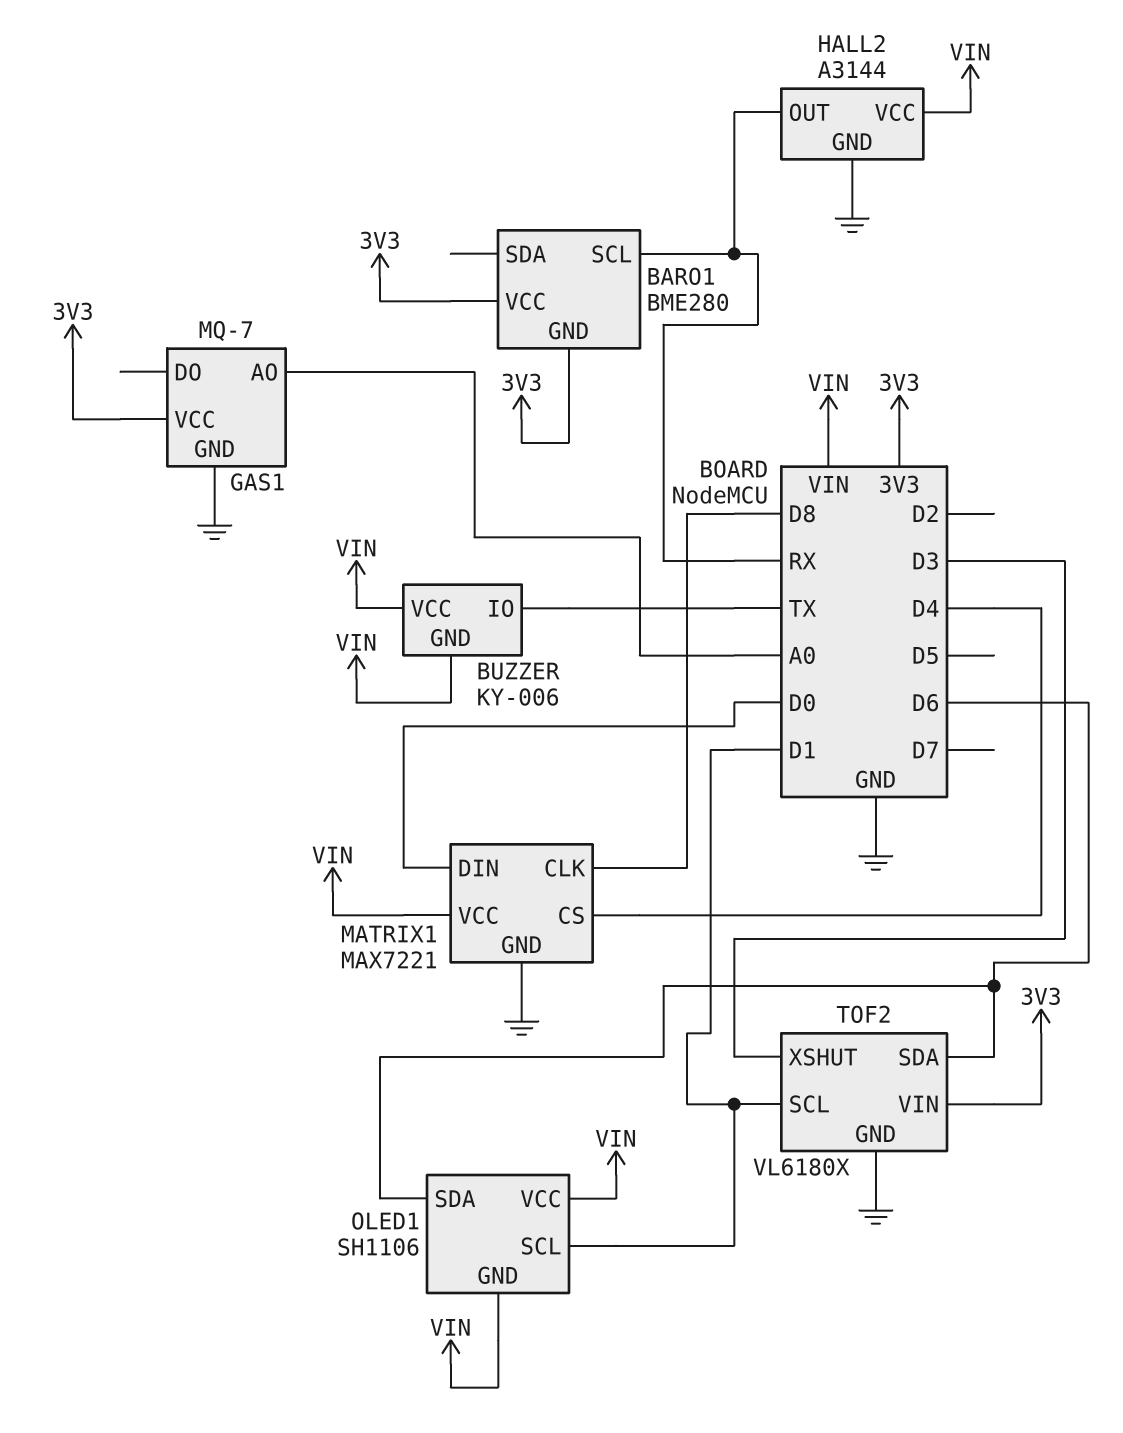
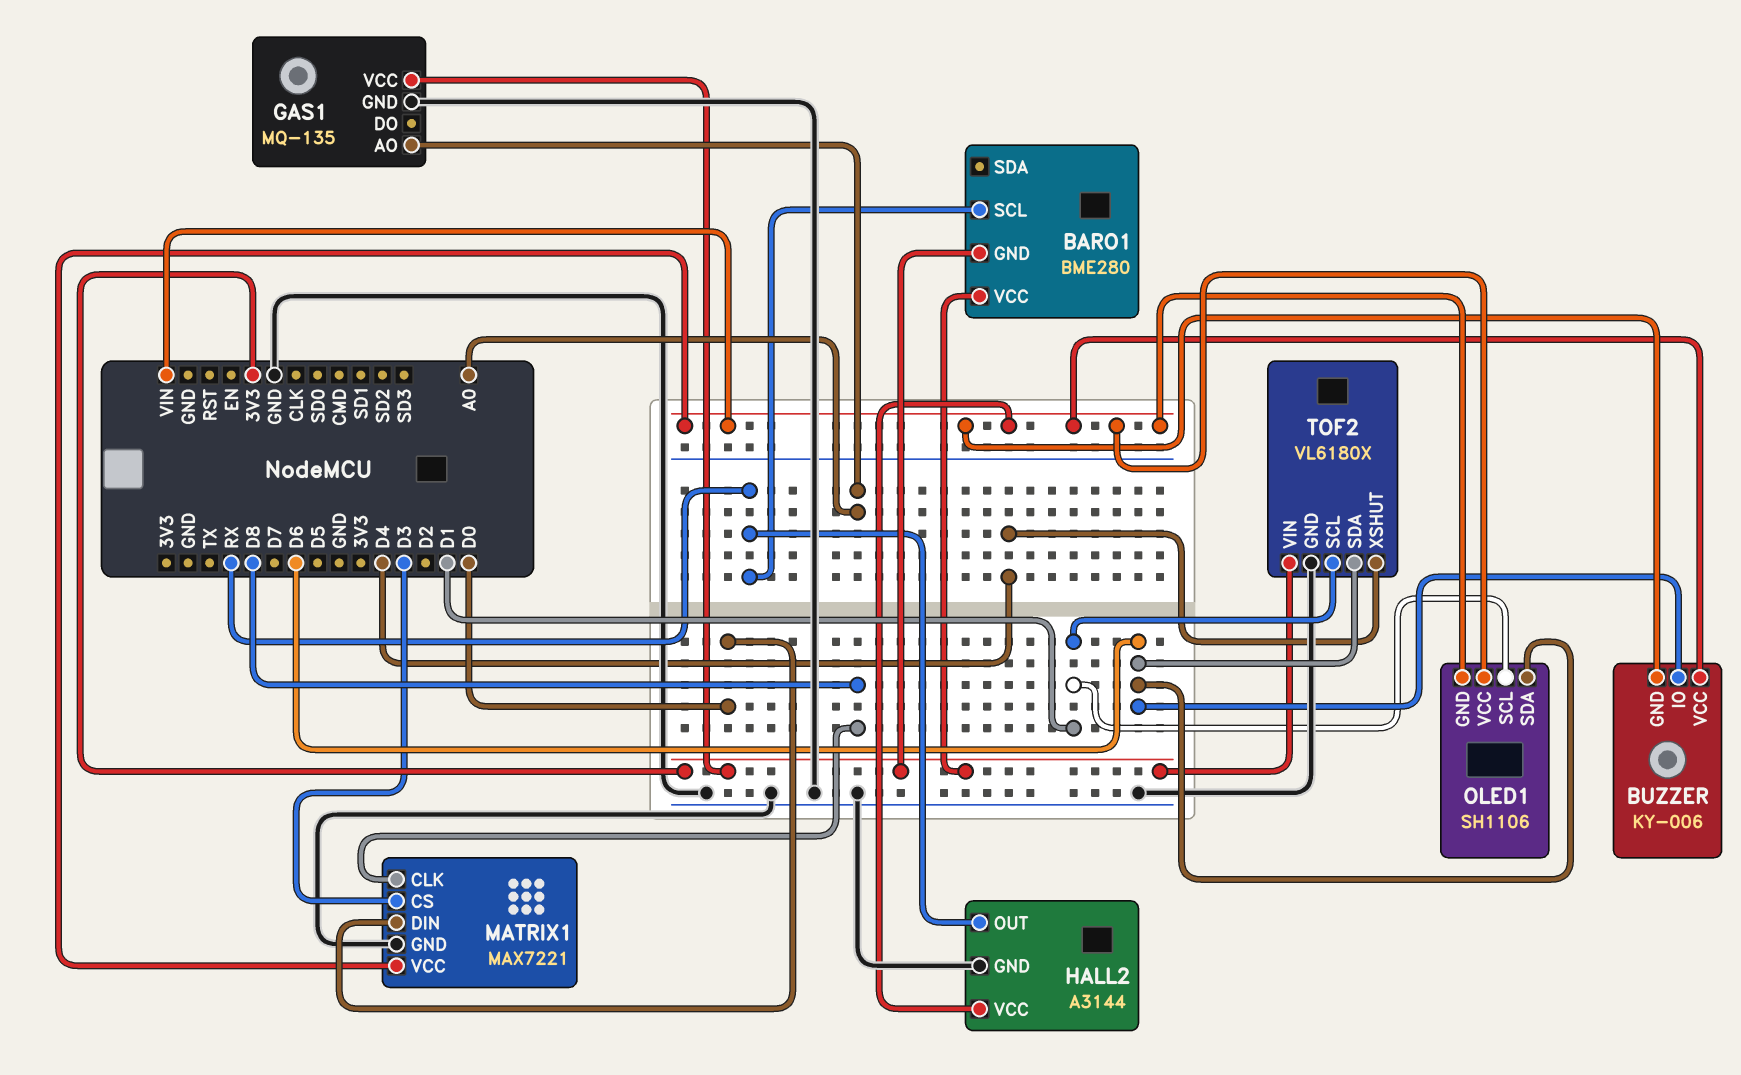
BUZZER pin IO: TX -> D6
GAS1: MQ-7 -> MQ-135
MATRIX1 pin CS: D4 -> D3
TOF2 pin XSHUT: D3 -> D4

